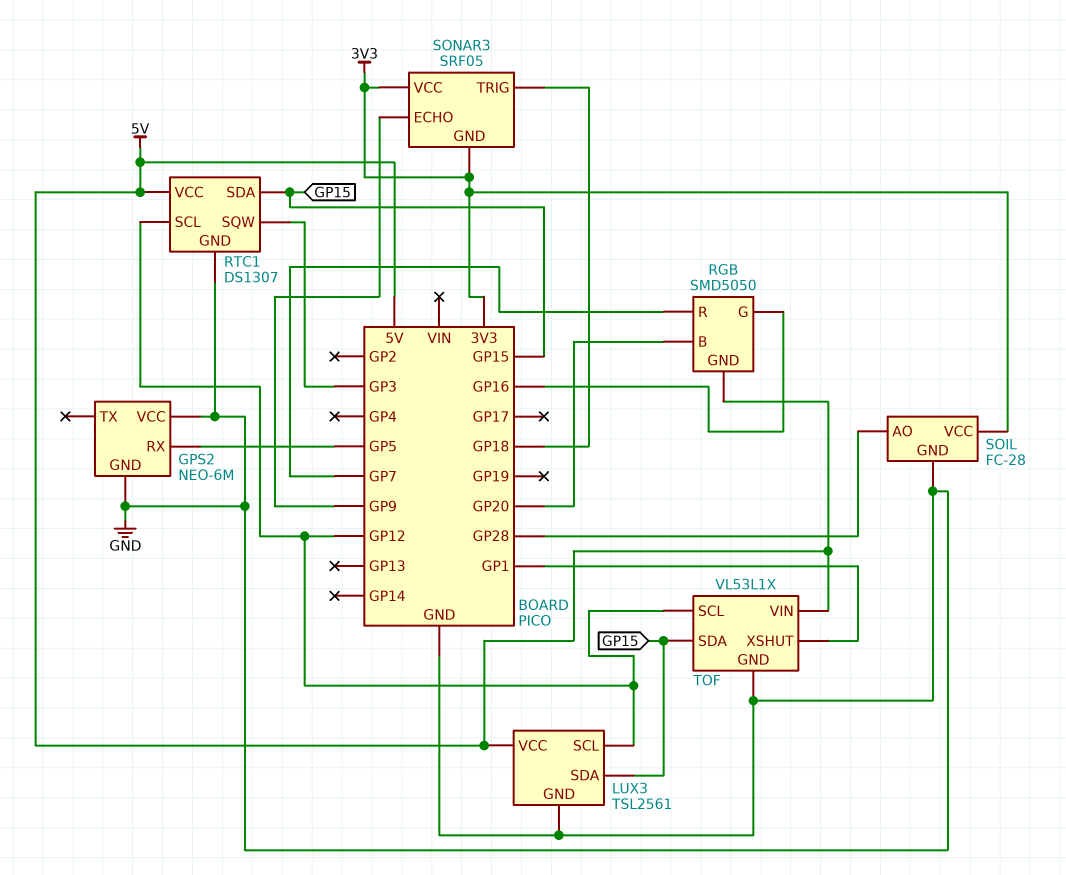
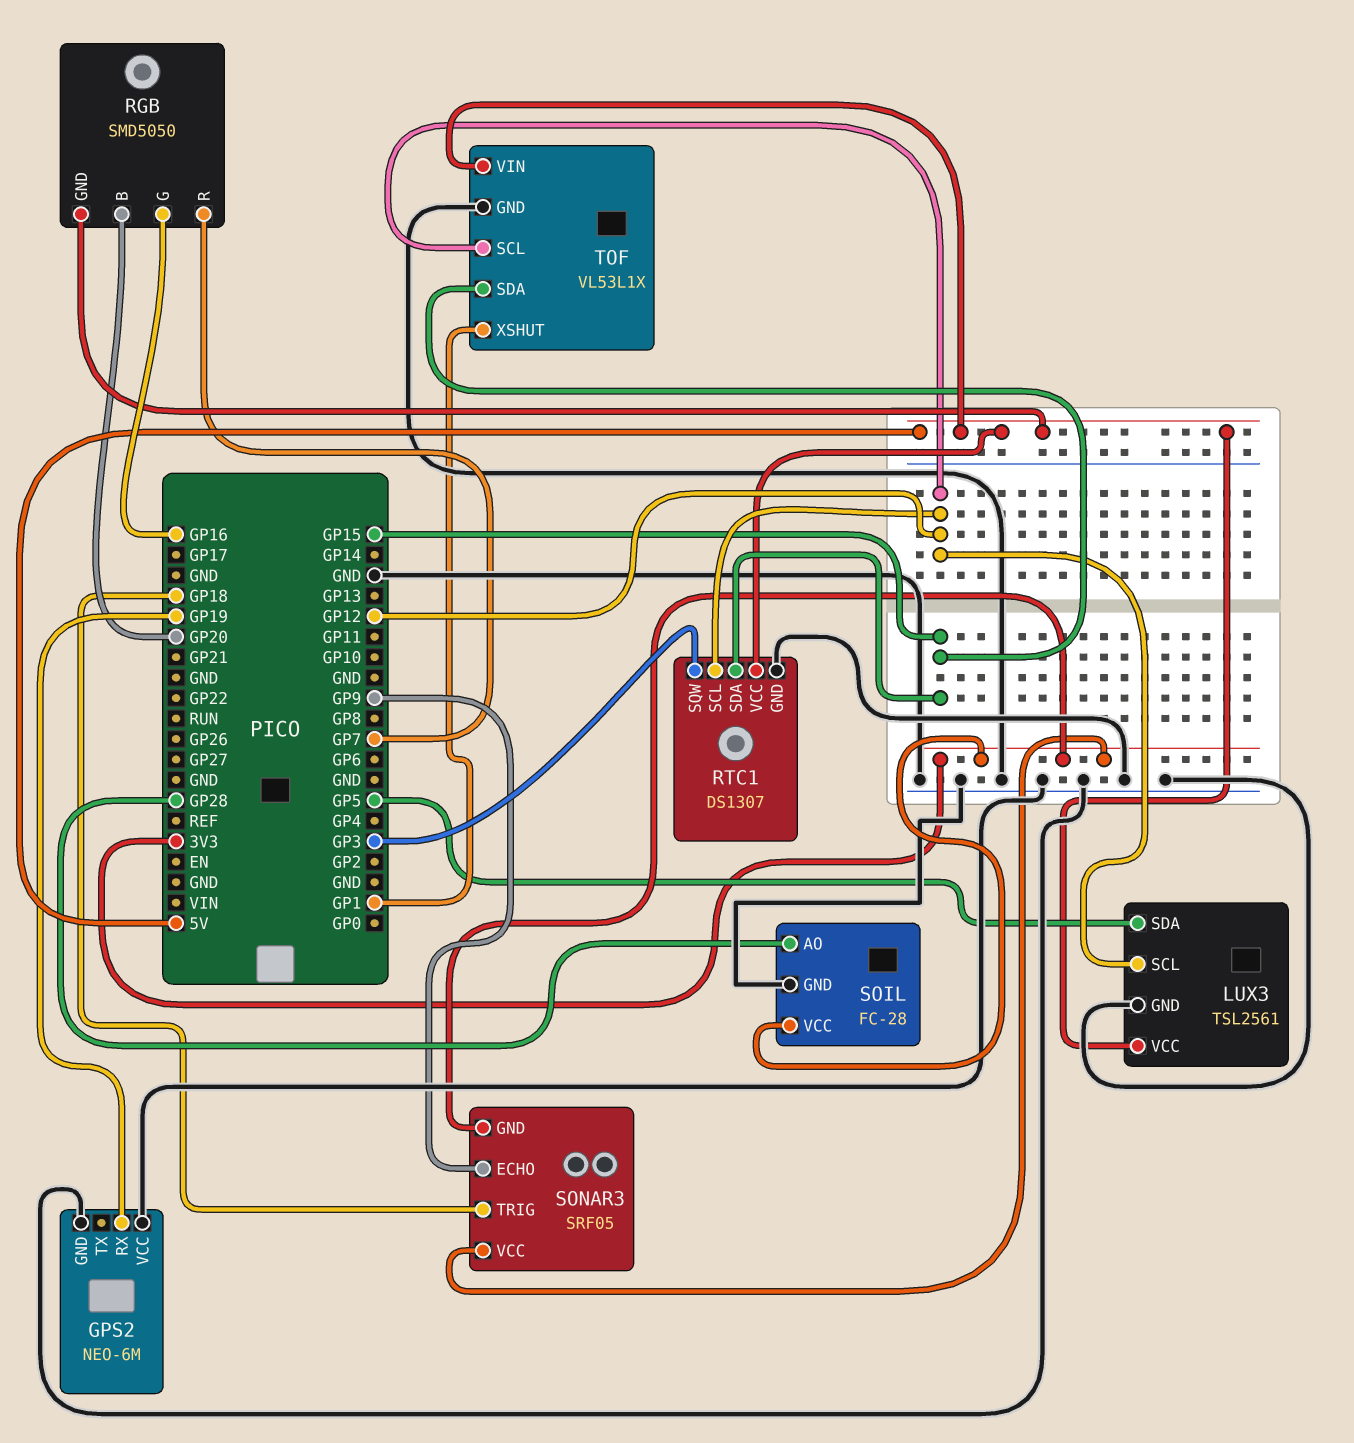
GPS2 pin RX: GP5 -> GP19
LUX3 pin SDA: GP15 -> GP5

